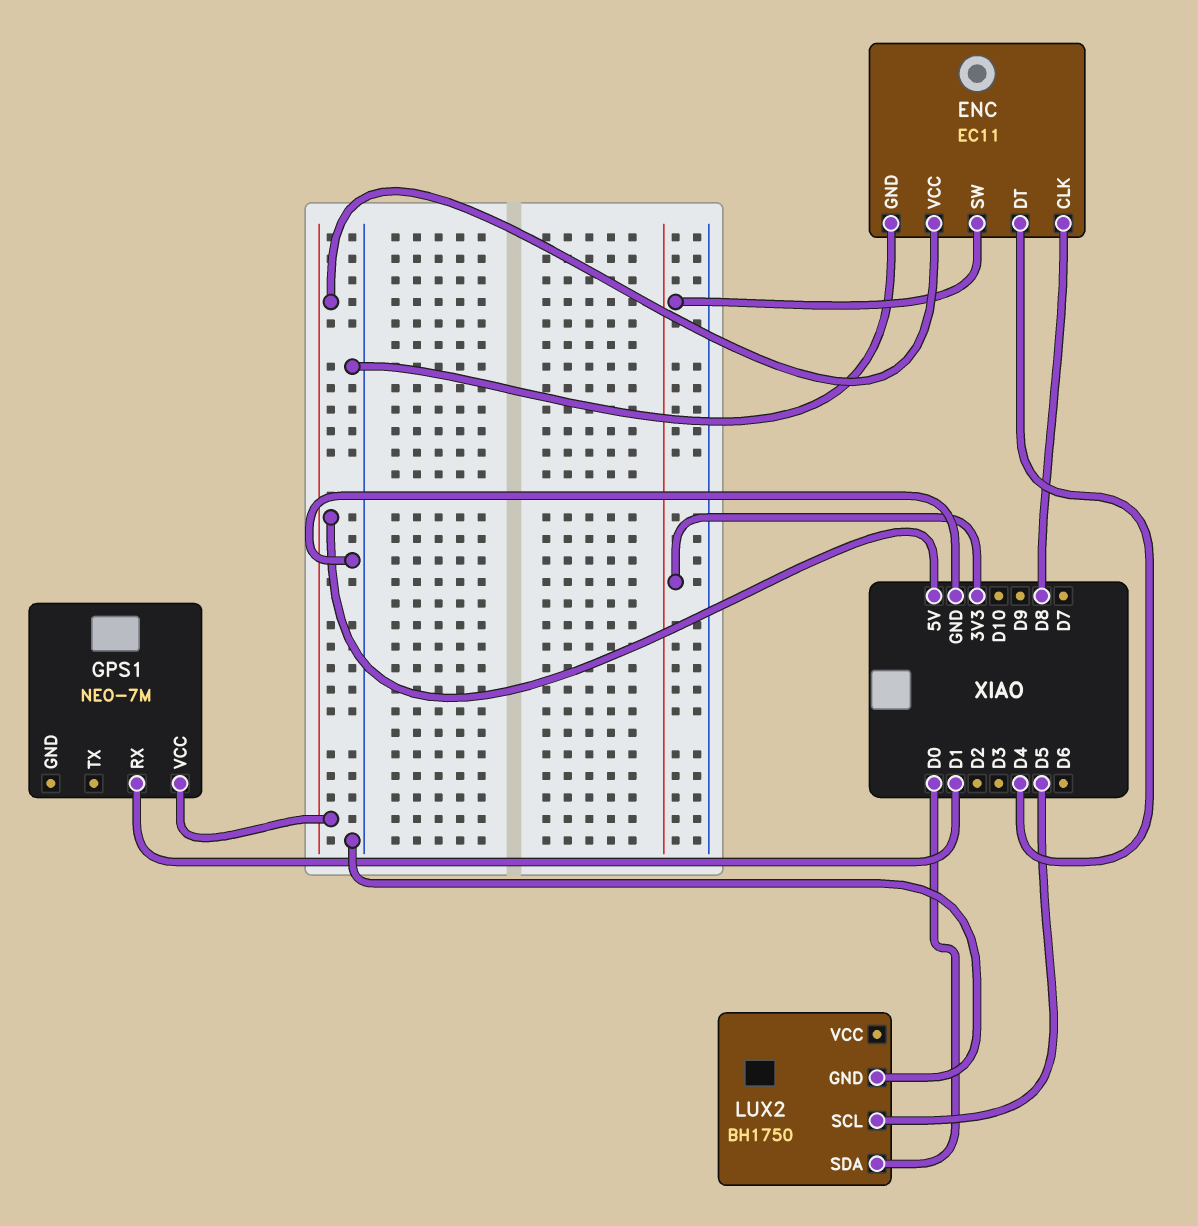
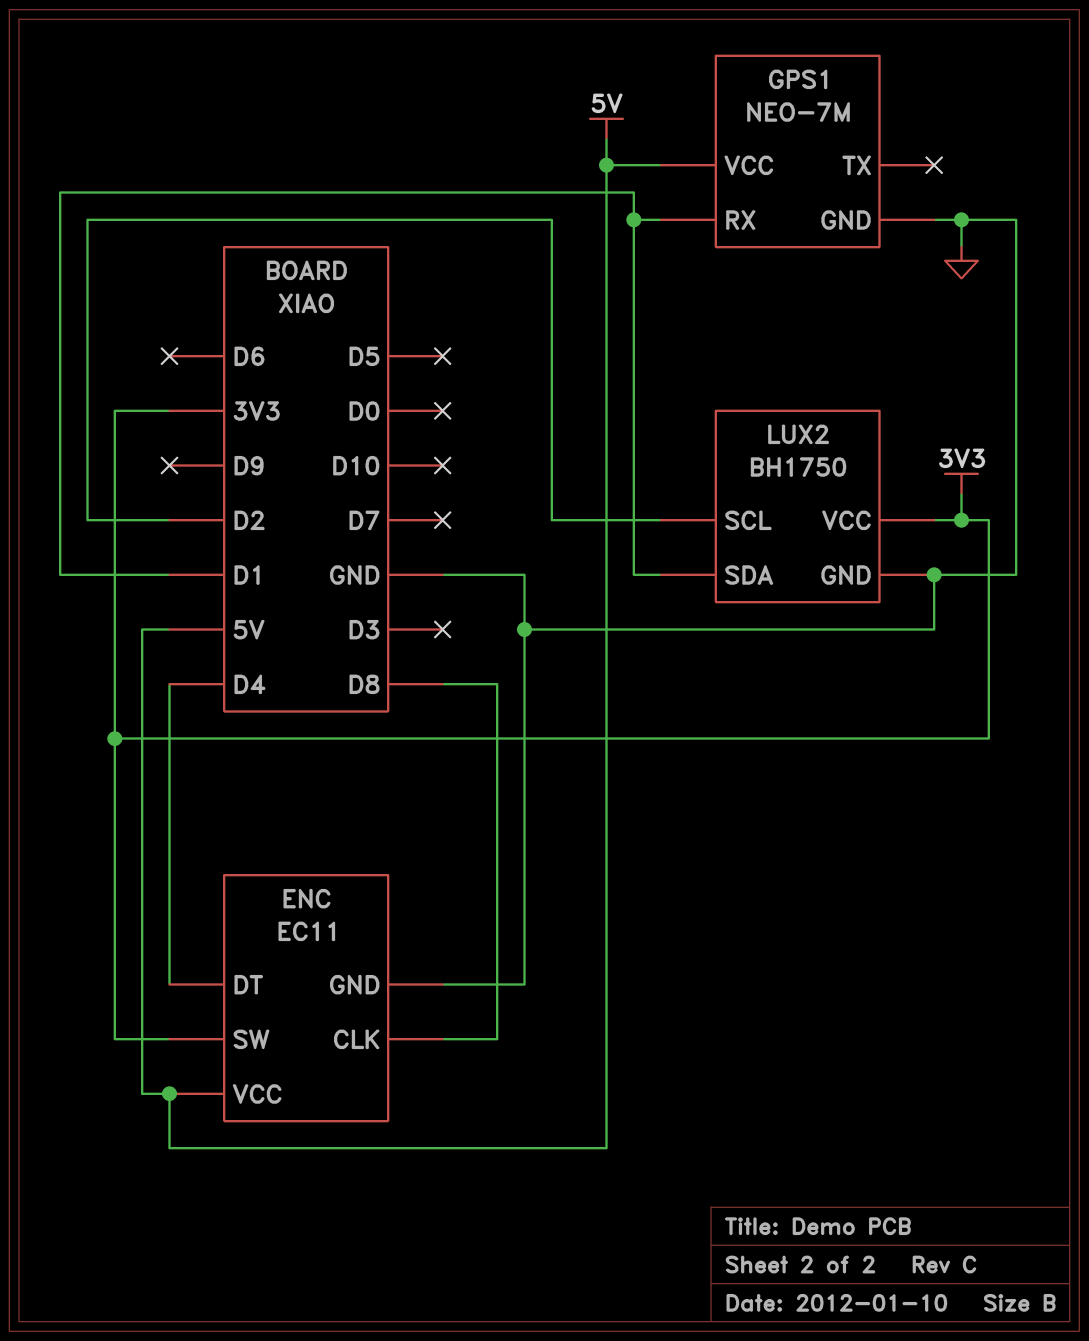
GPS1 pin GND: none -> GND
LUX2 pin SCL: D5 -> D2
LUX2 pin SDA: D0 -> D1
LUX2 pin VCC: none -> 3V3

